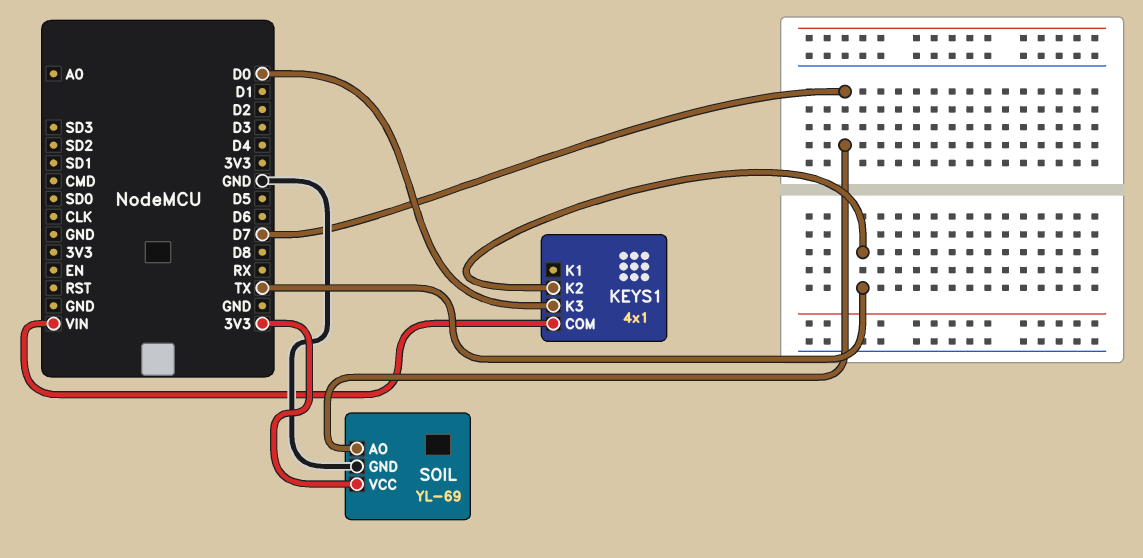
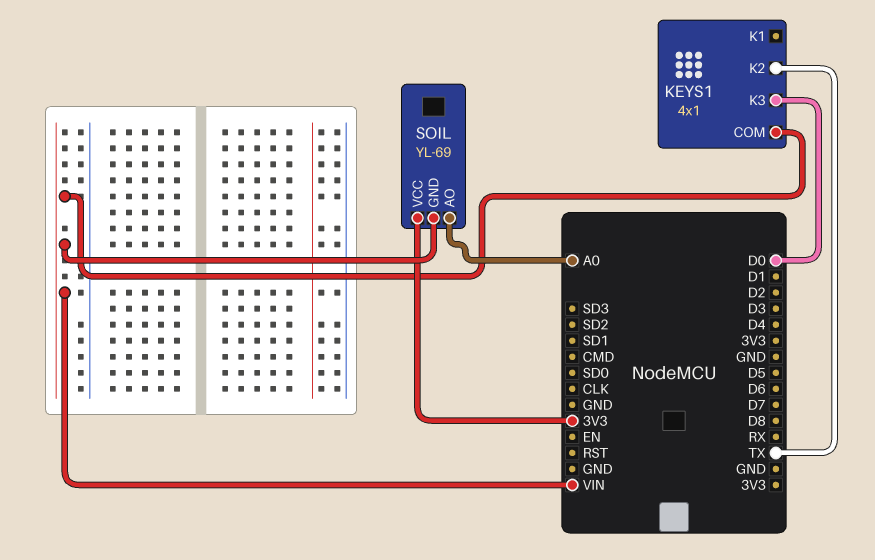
SOIL pin AO: D7 -> A0
SOIL pin GND: GND -> VIN

